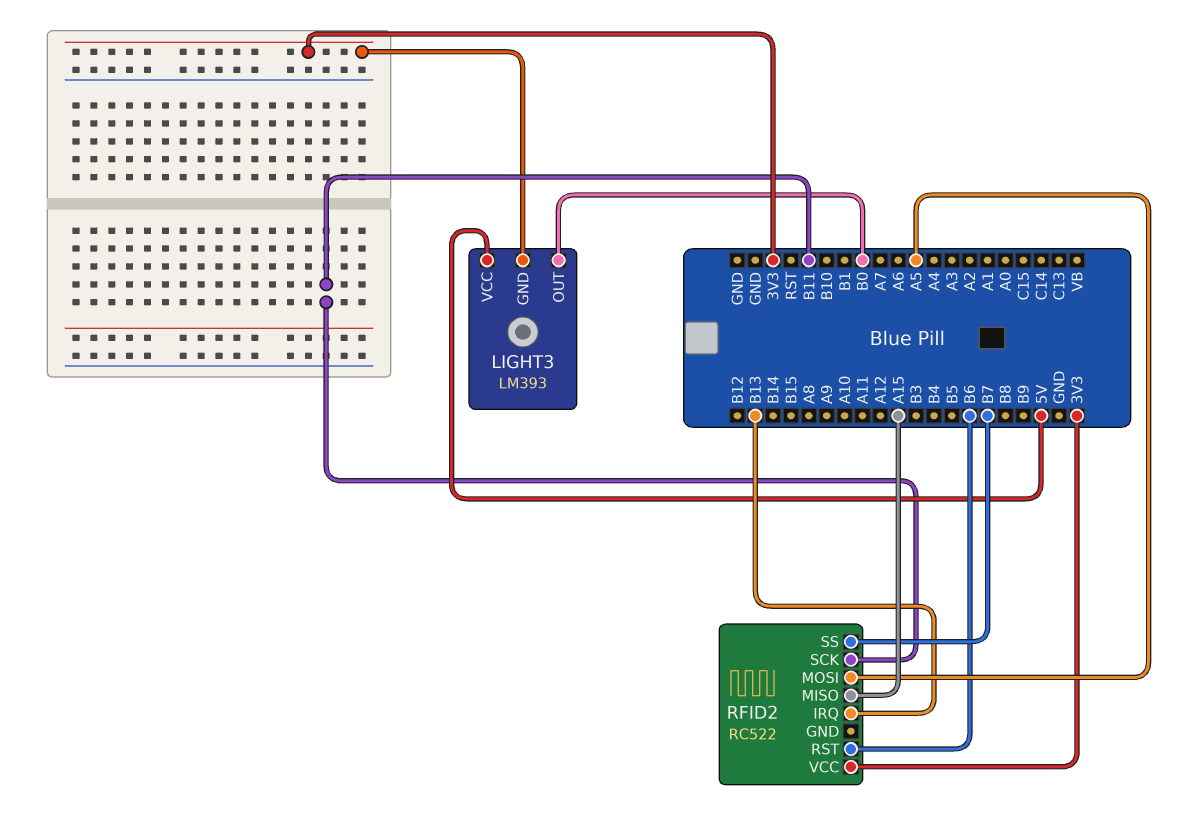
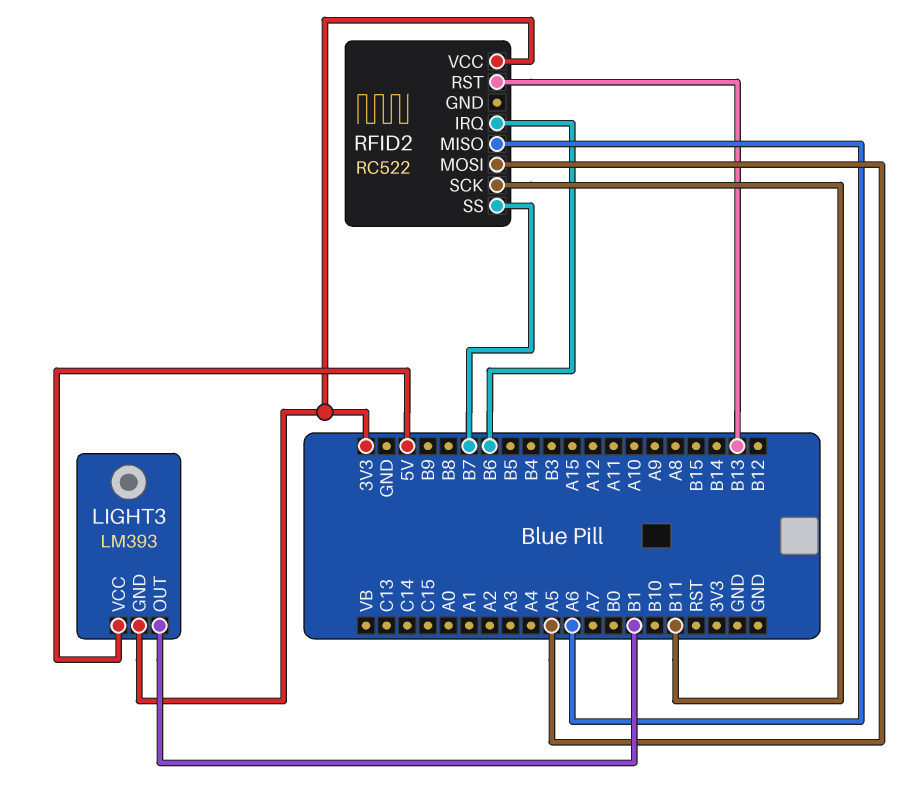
LIGHT3 pin OUT: B0 -> B1
RFID2 pin IRQ: B13 -> B6
RFID2 pin MISO: A15 -> A6
RFID2 pin RST: B6 -> B13

